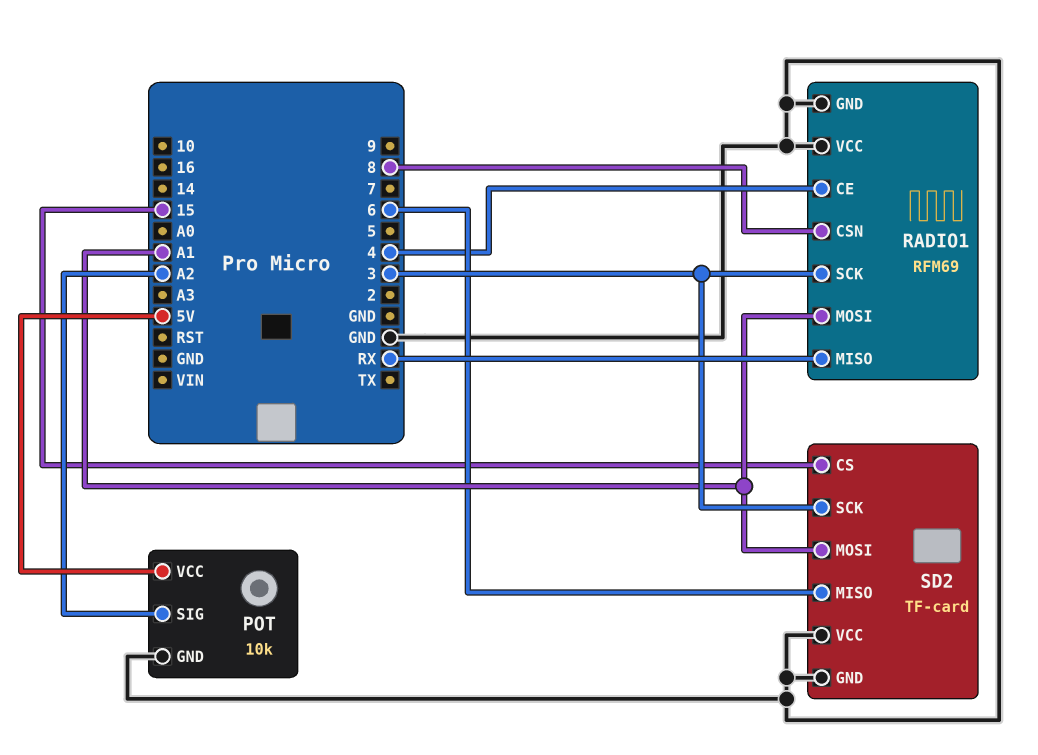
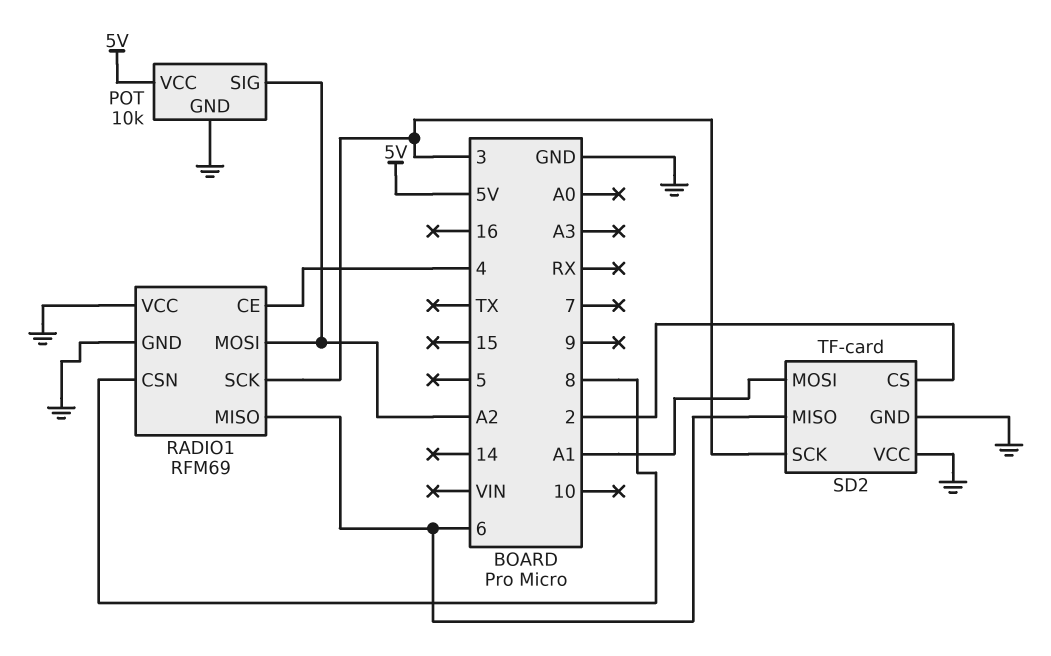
RADIO1 pin MISO: RX -> 6
RADIO1 pin MOSI: A1 -> A2
SD2 pin CS: 15 -> 2

